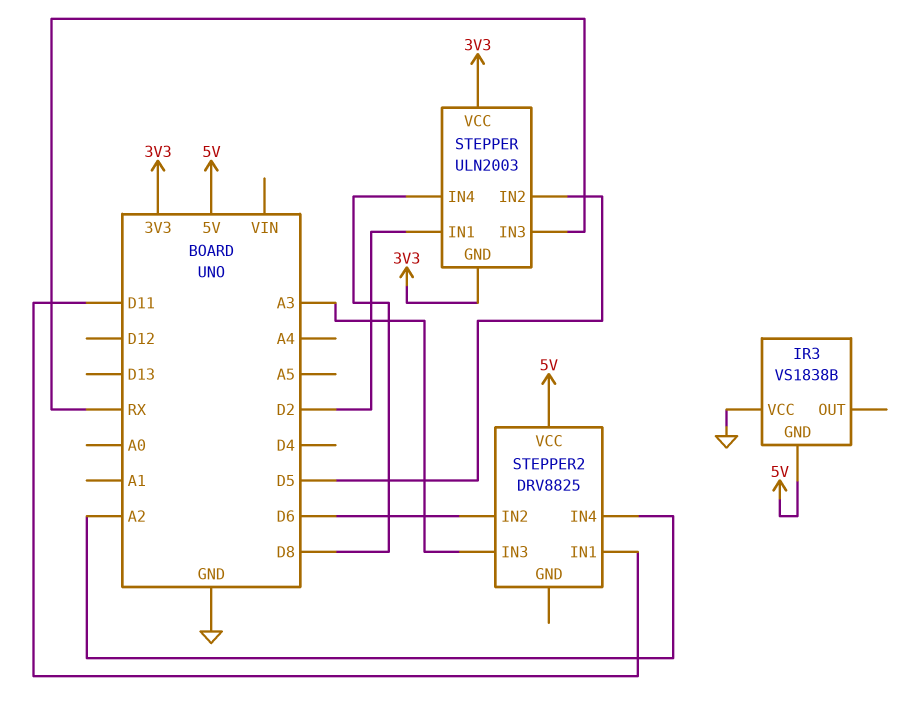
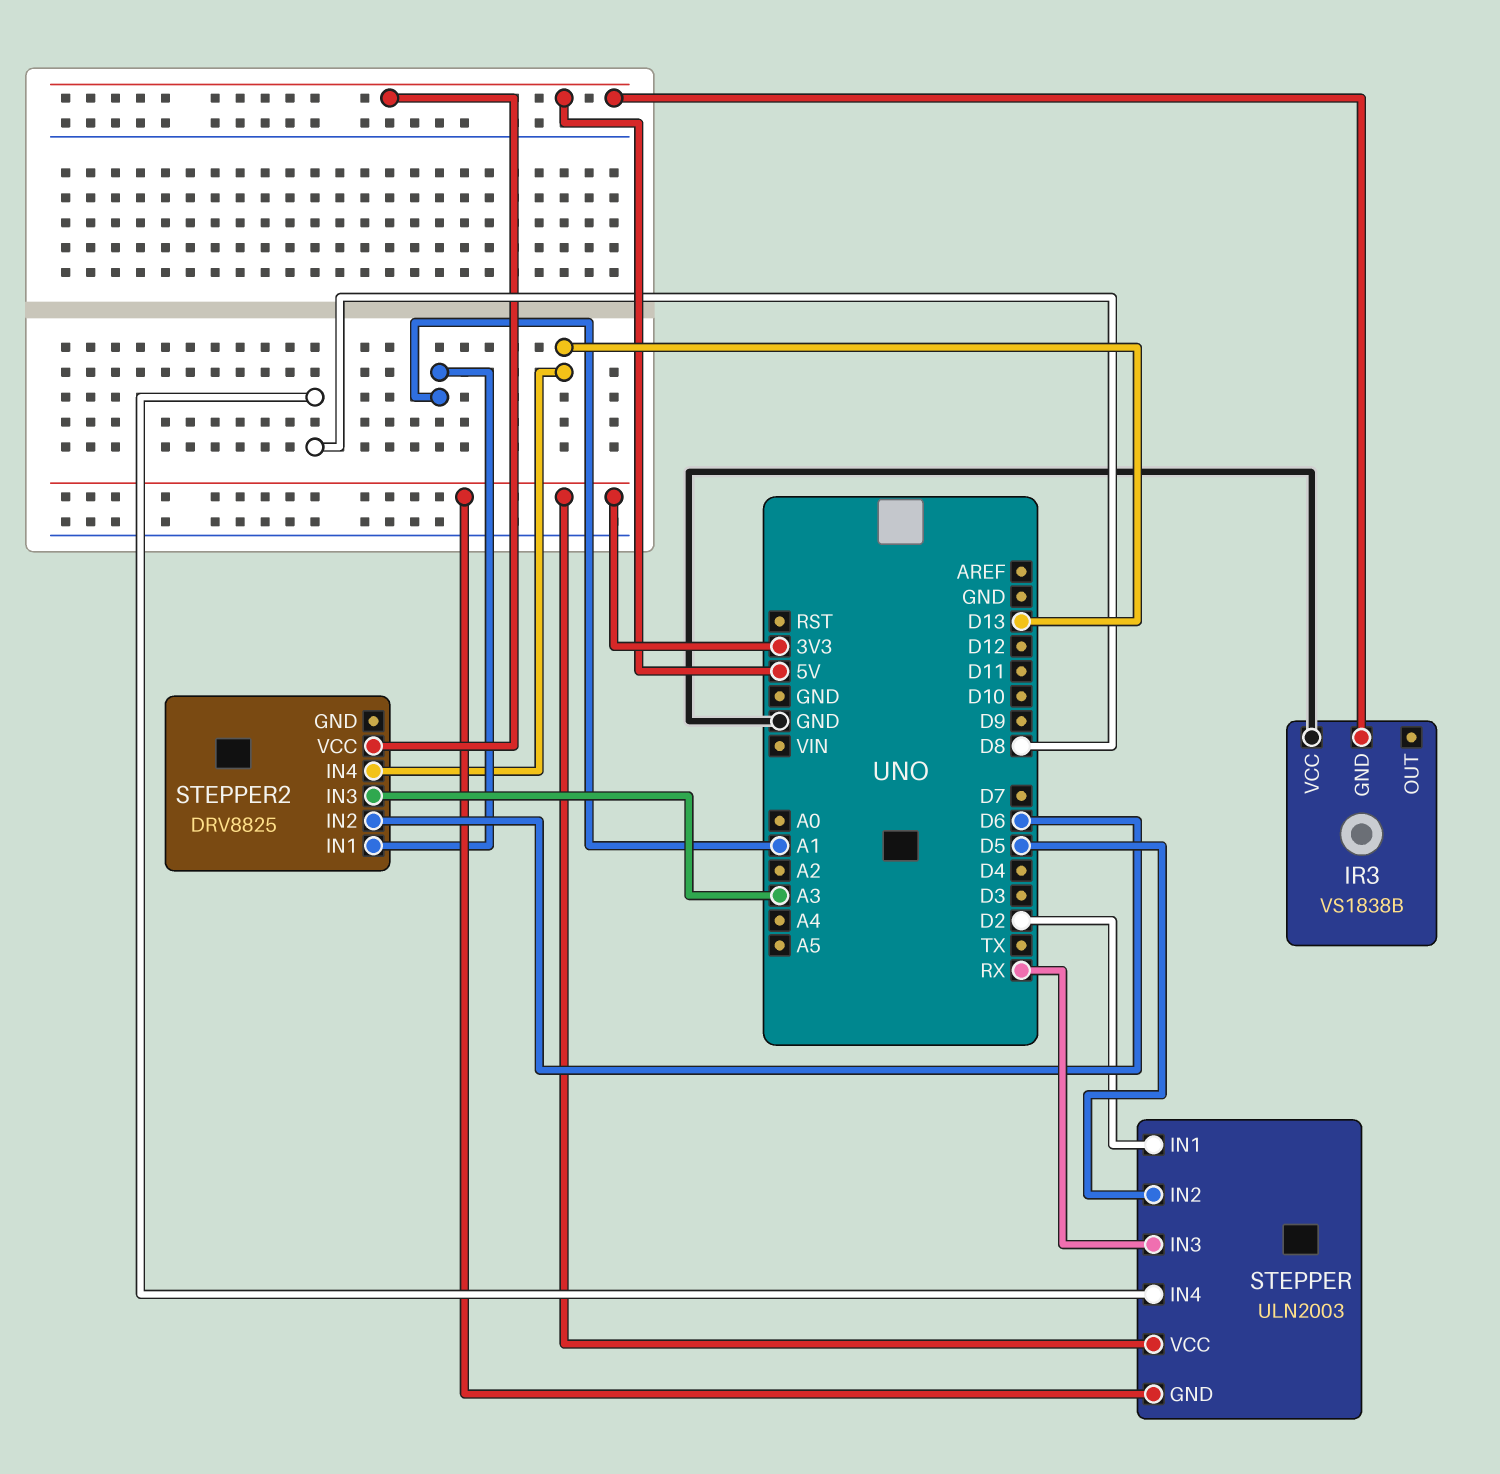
STEPPER2 pin IN1: D11 -> A1
STEPPER2 pin IN4: A2 -> D13

